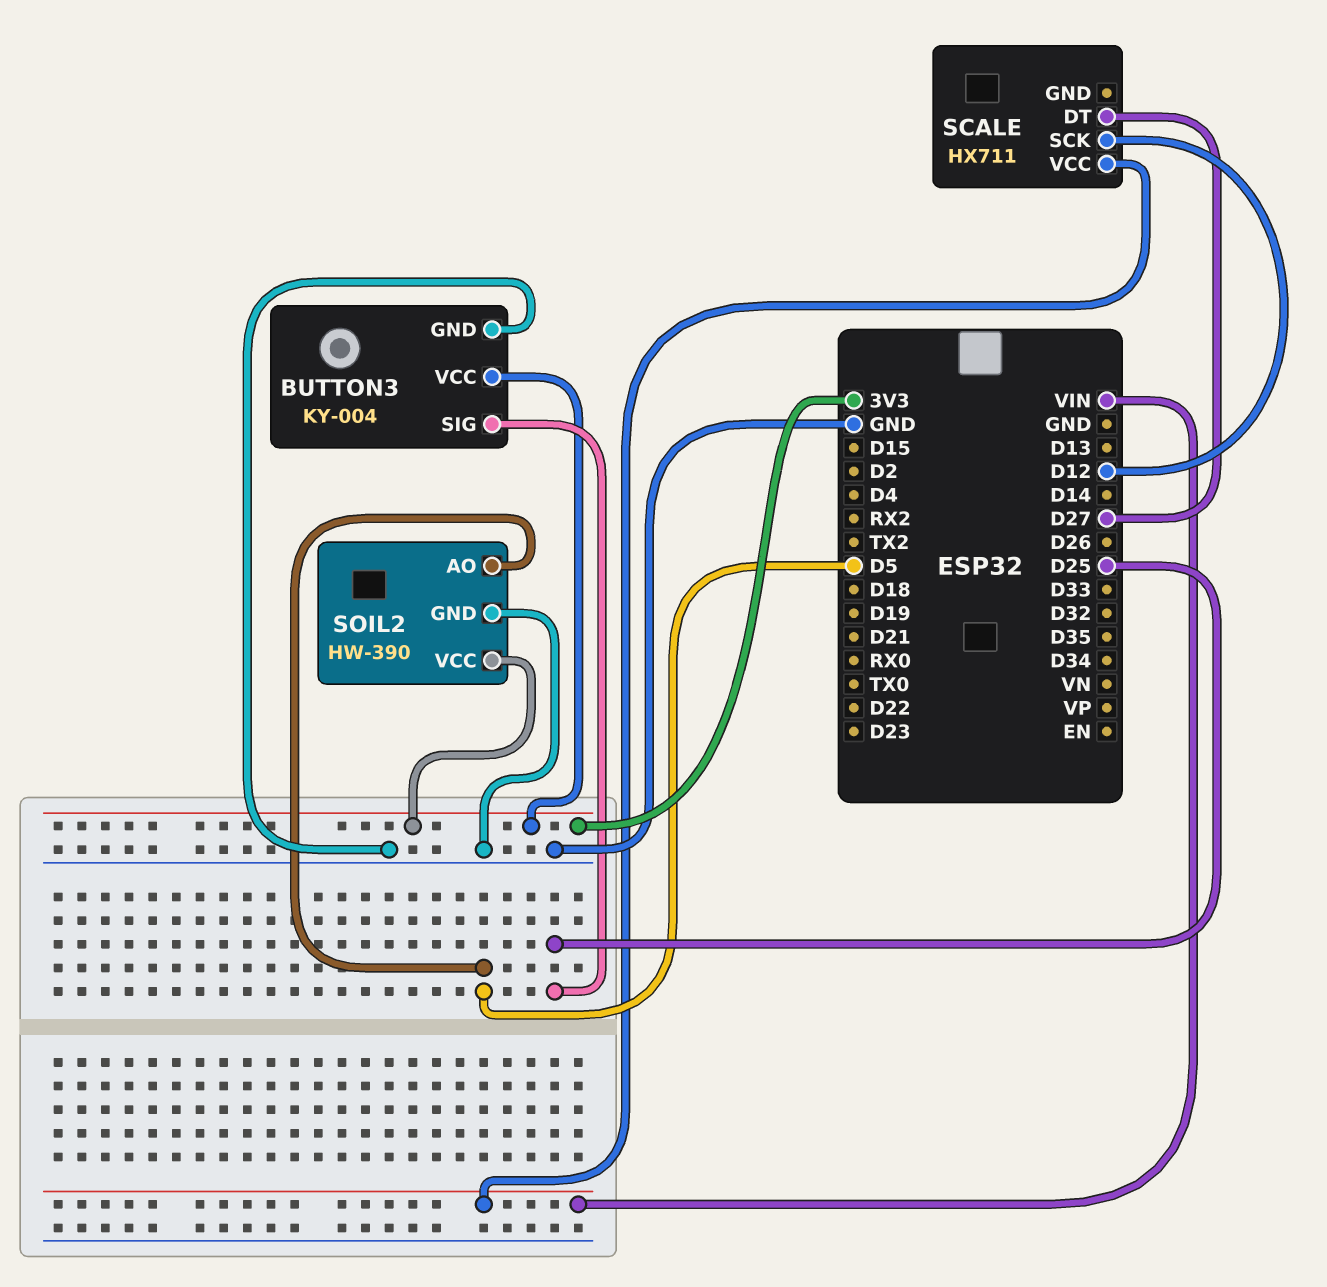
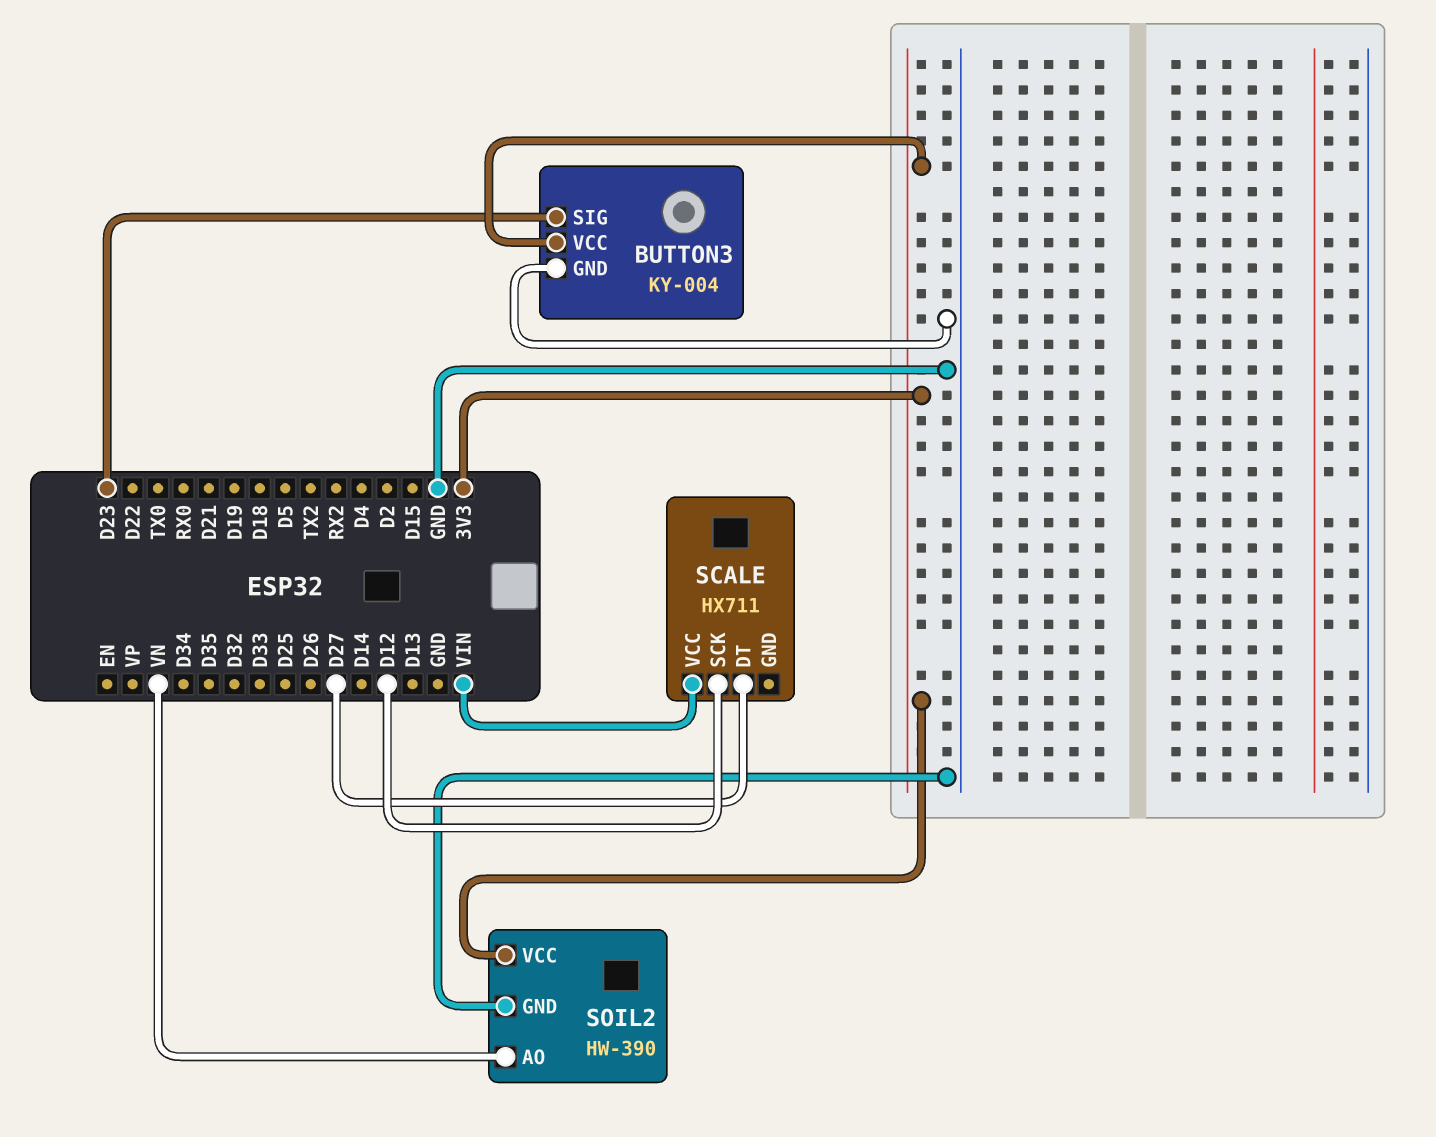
BUTTON3 pin SIG: D25 -> D23
SOIL2 pin AO: D5 -> VN

